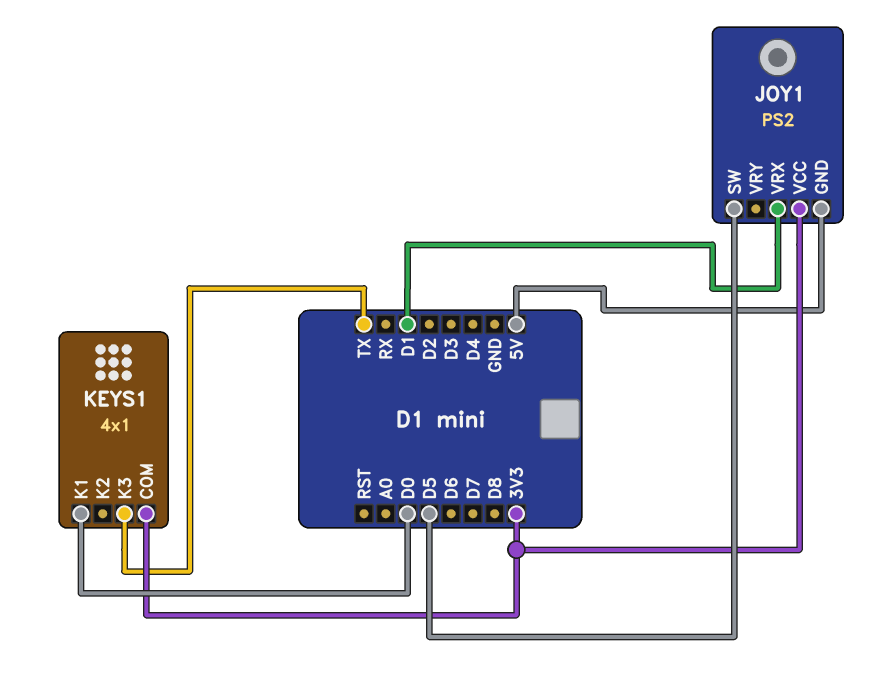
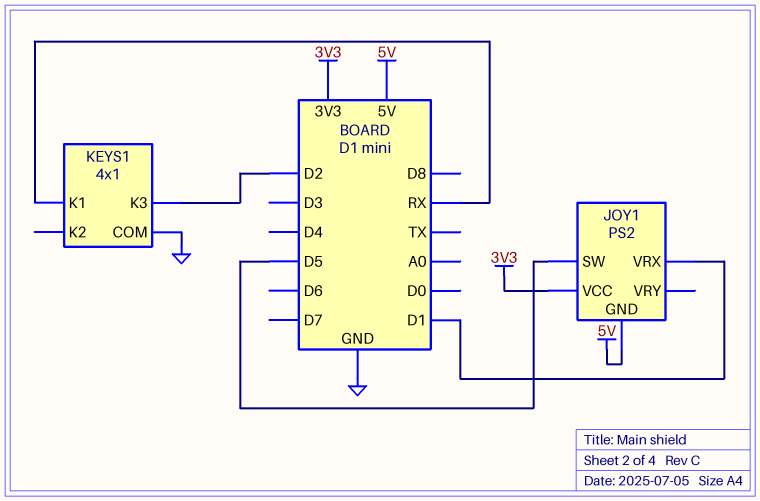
KEYS1 pin COM: 3V3 -> GND
KEYS1 pin K1: D0 -> RX
KEYS1 pin K3: TX -> D2

